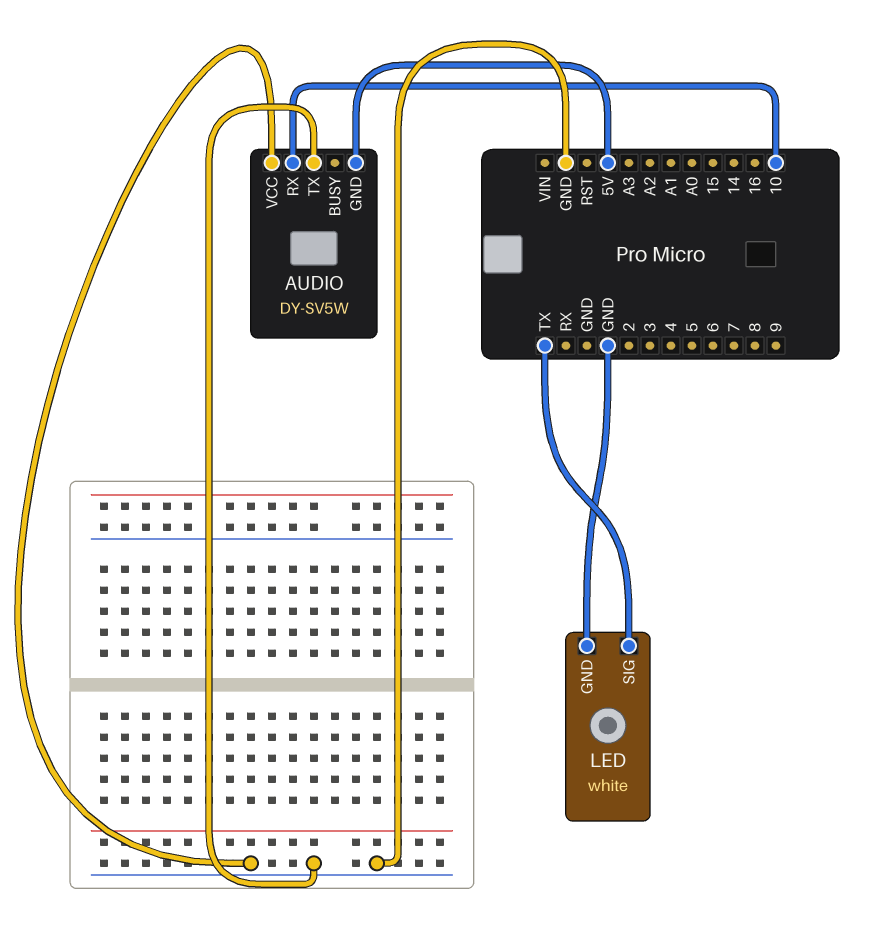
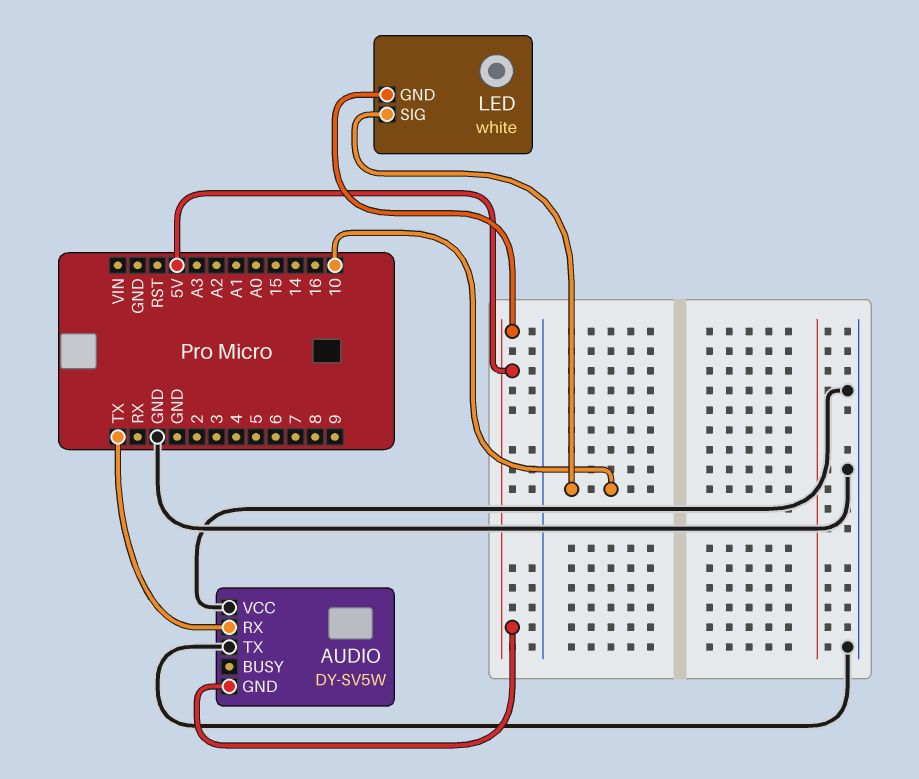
AUDIO pin RX: 10 -> TX
LED pin GND: GND -> 5V
LED pin SIG: TX -> 10

